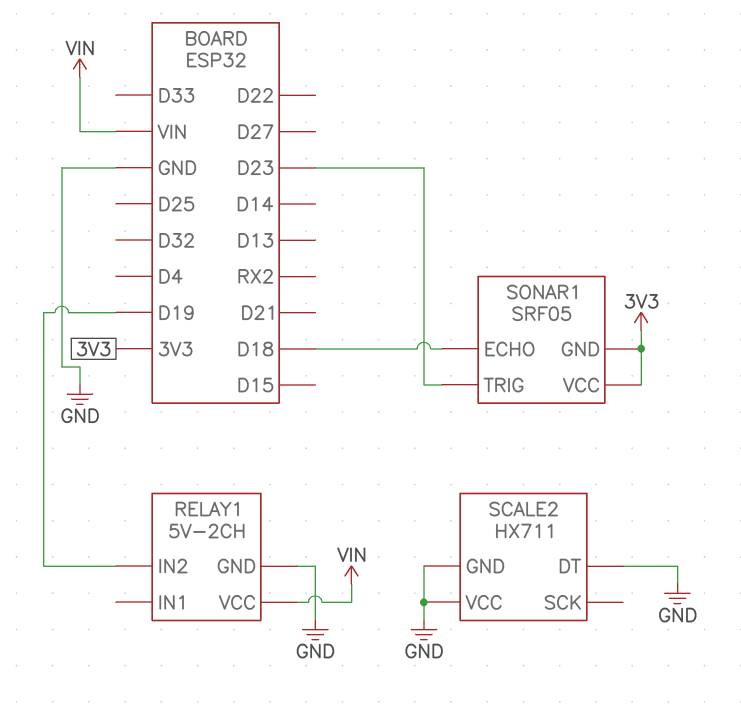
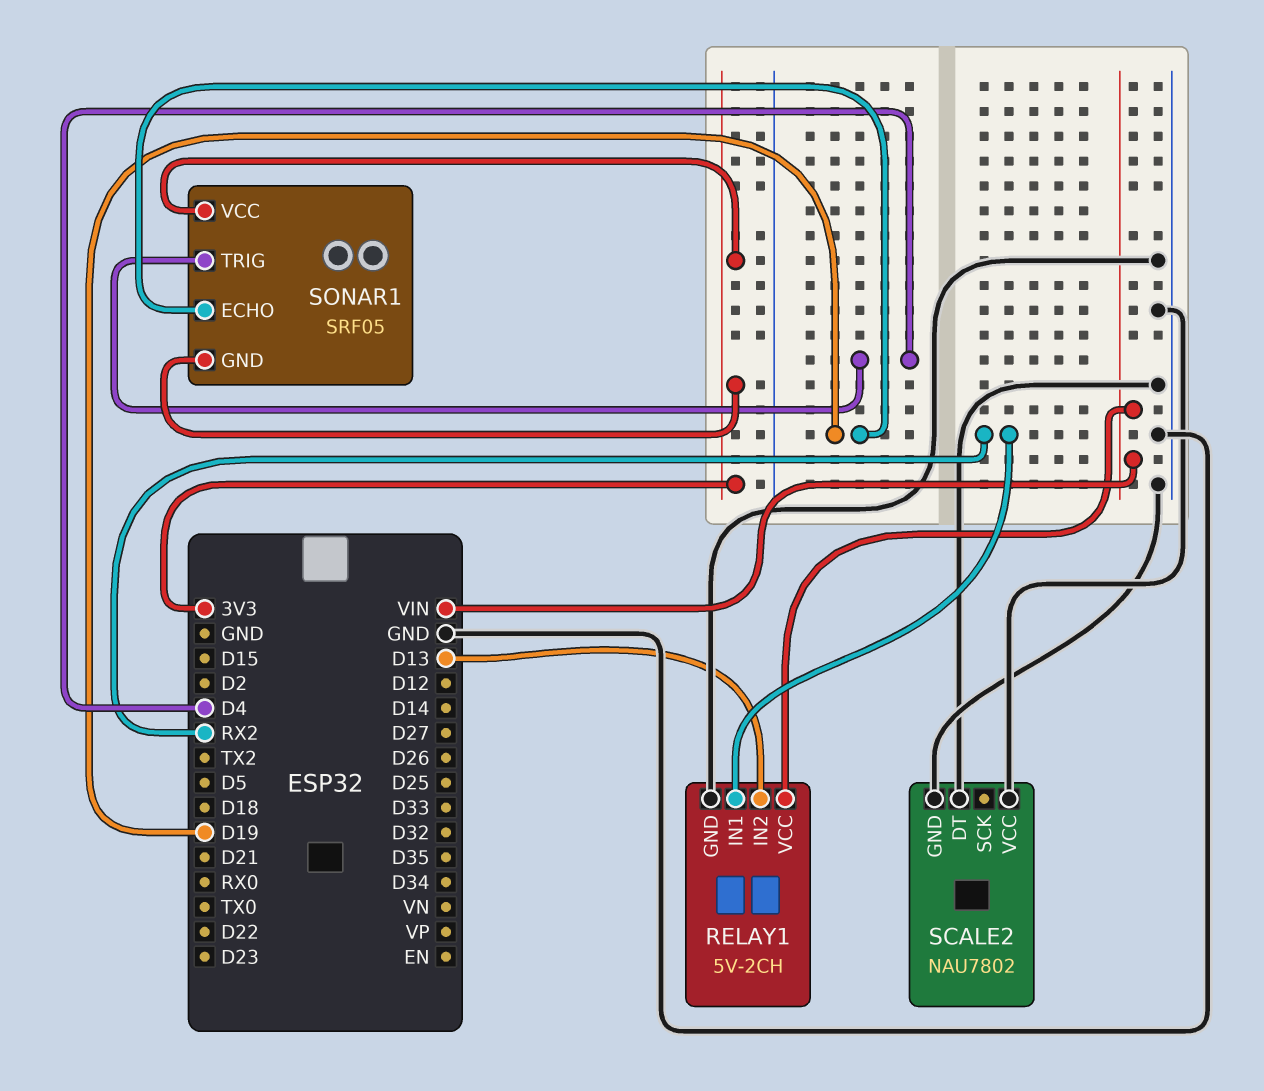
RELAY1 pin IN1: none -> RX2
RELAY1 pin IN2: D19 -> D13
SCALE2: HX711 -> NAU7802
SONAR1 pin ECHO: D18 -> D19
SONAR1 pin TRIG: D23 -> D4

